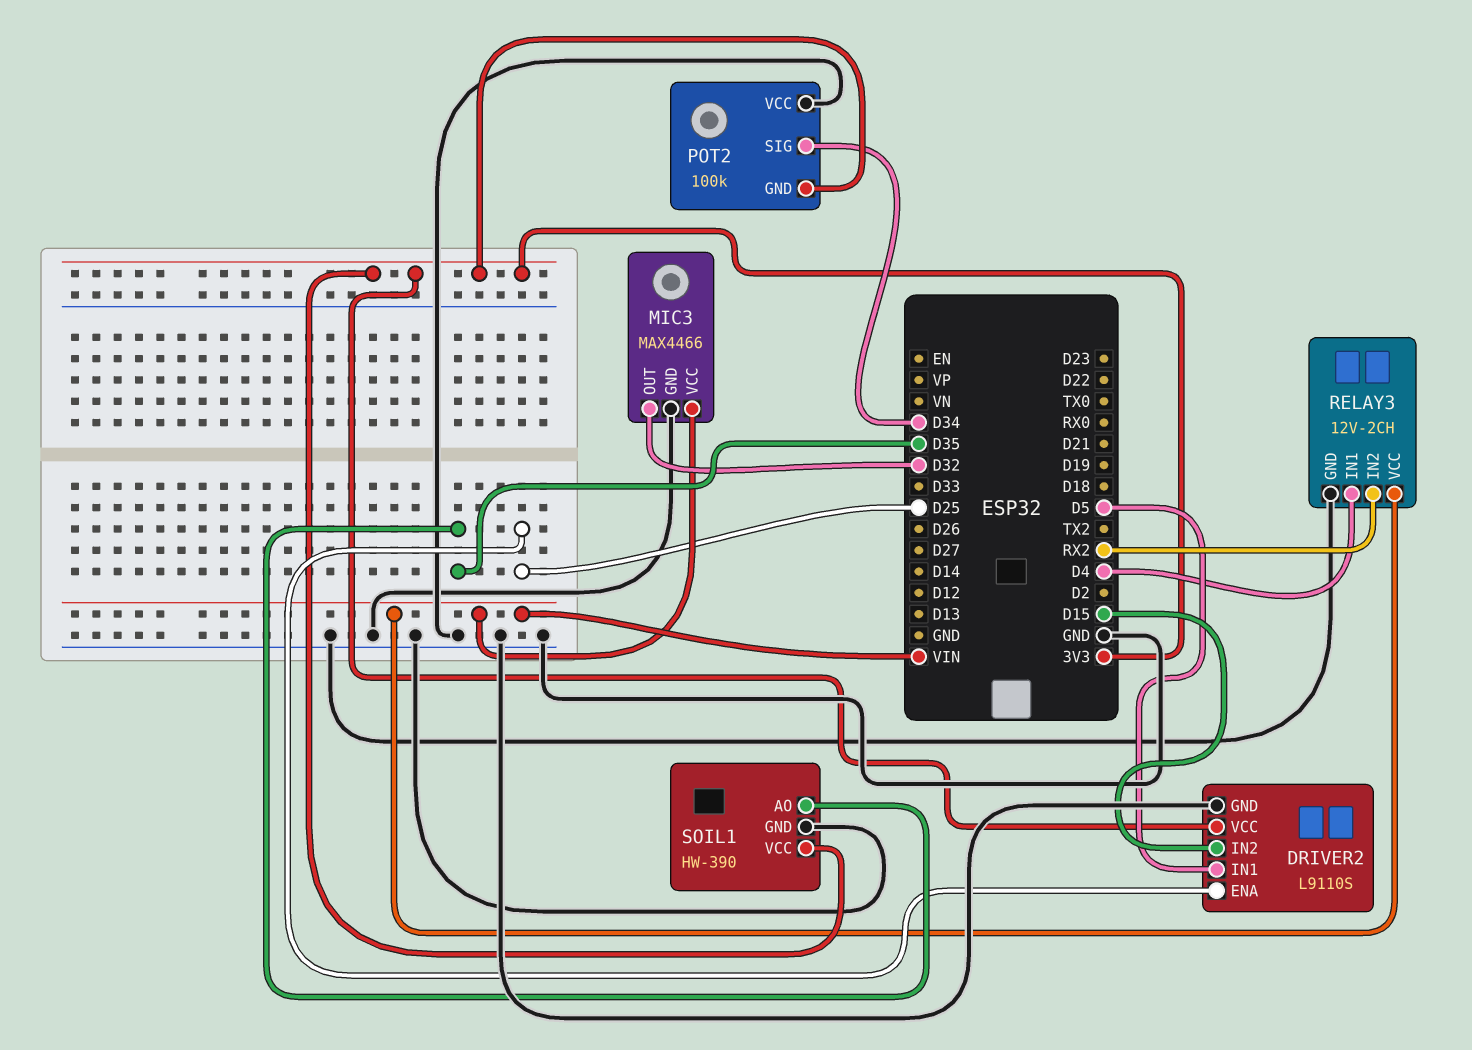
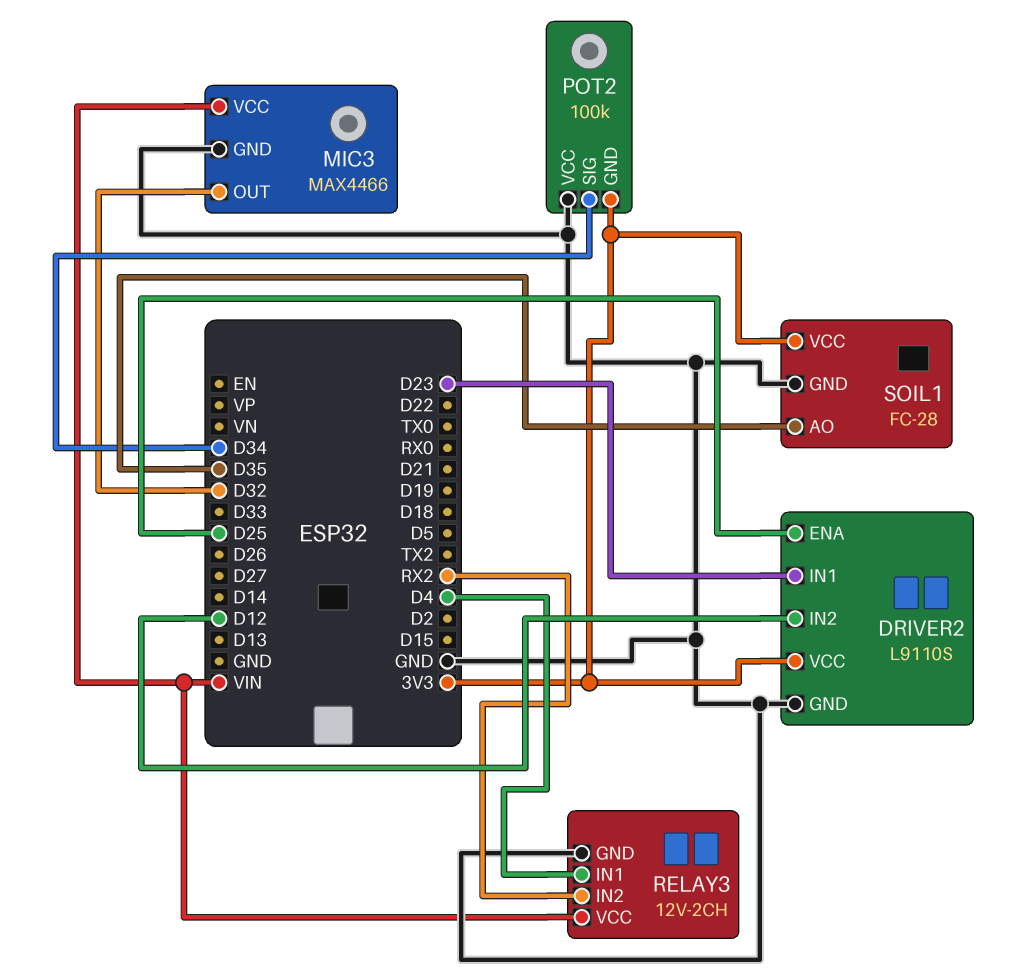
DRIVER2 pin IN1: D5 -> D23
DRIVER2 pin IN2: D15 -> D12
SOIL1: HW-390 -> FC-28

